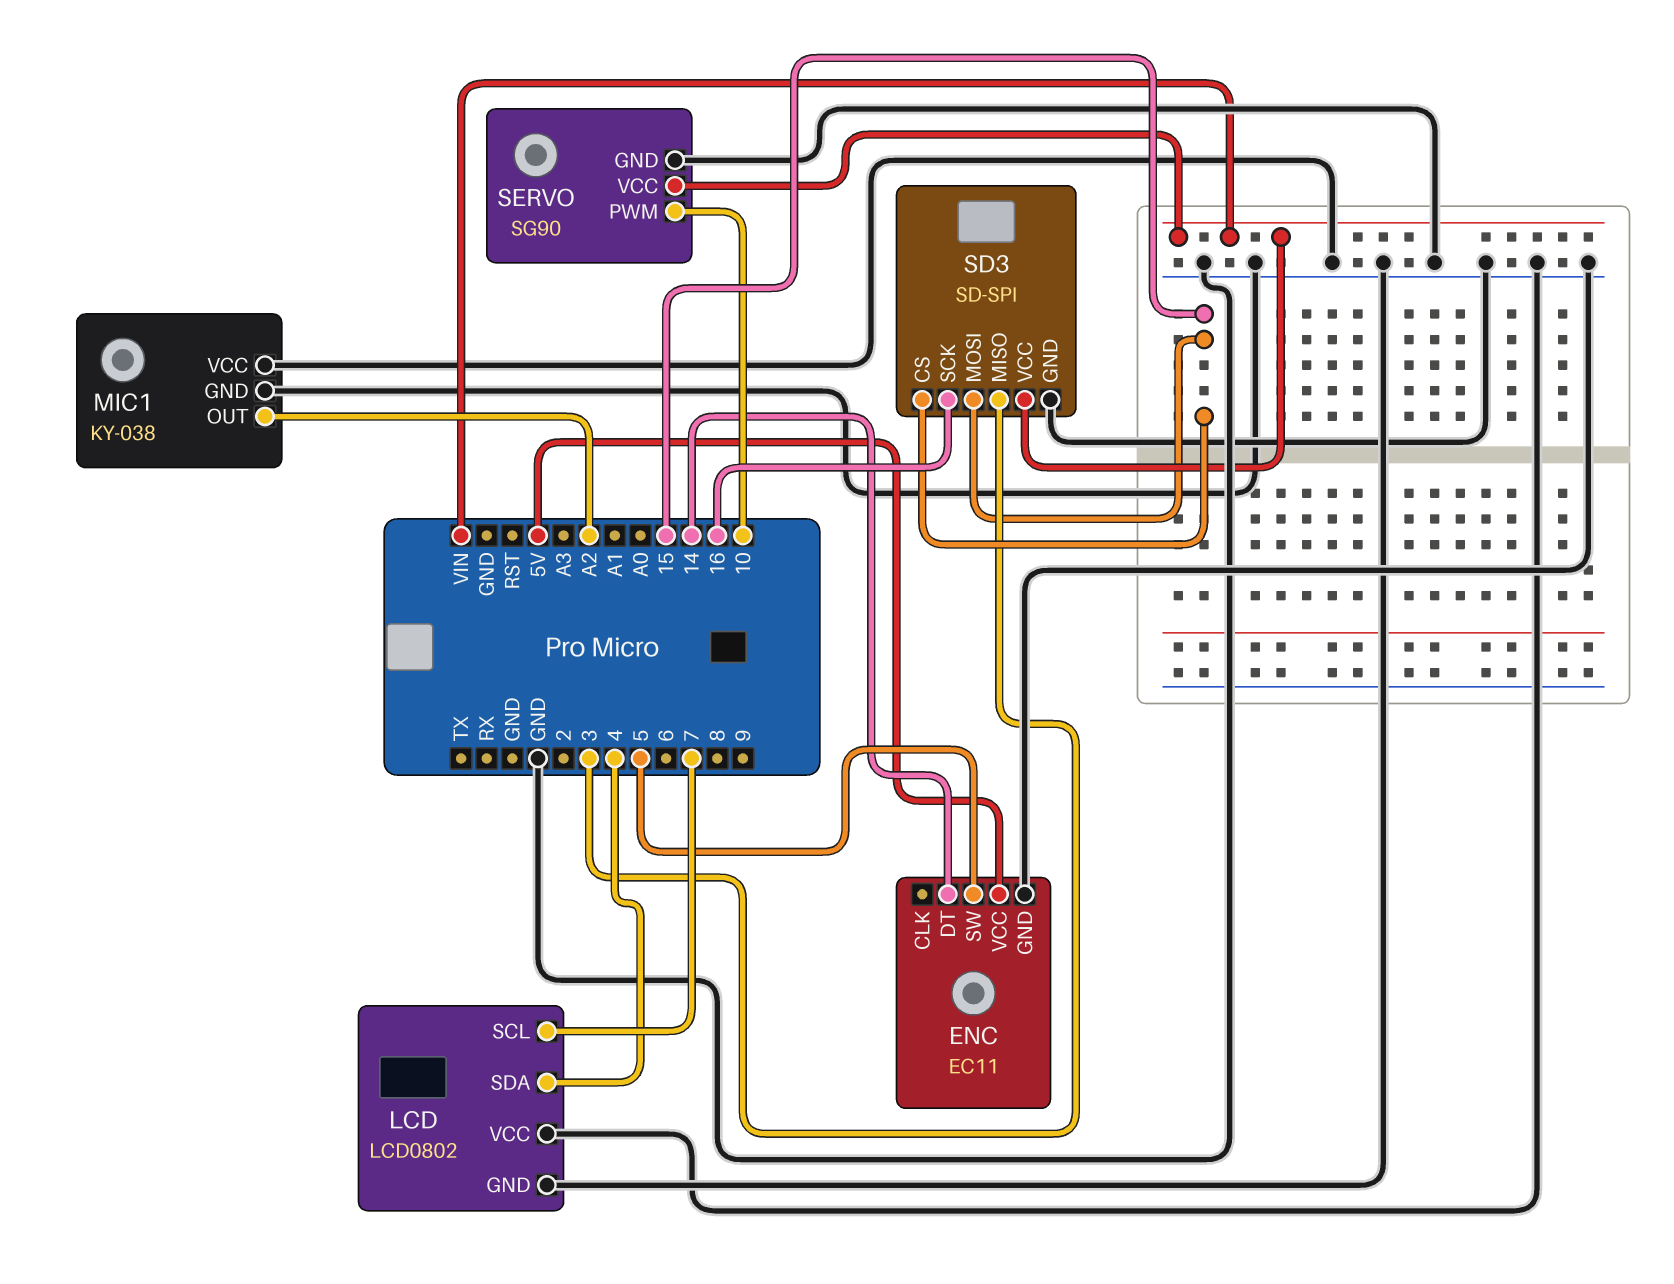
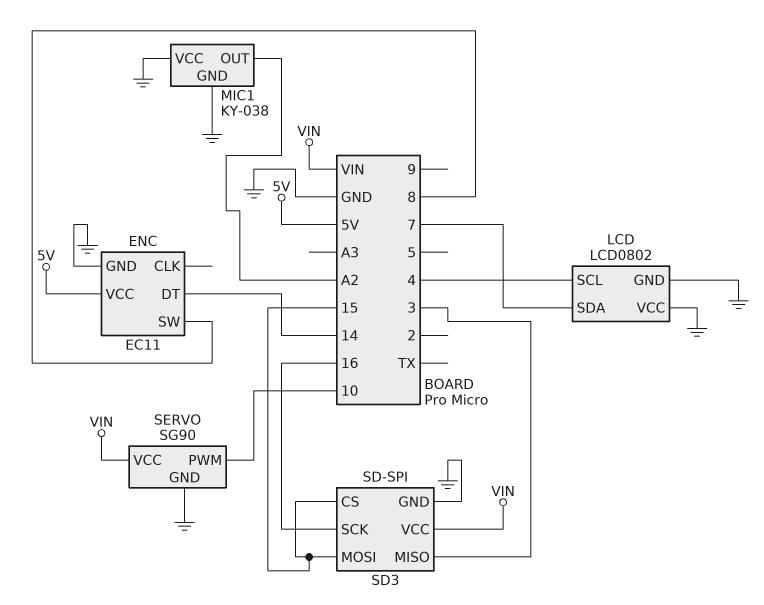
ENC pin SW: 5 -> 8
LCD pin SCL: 7 -> 4
LCD pin SDA: 4 -> 7

